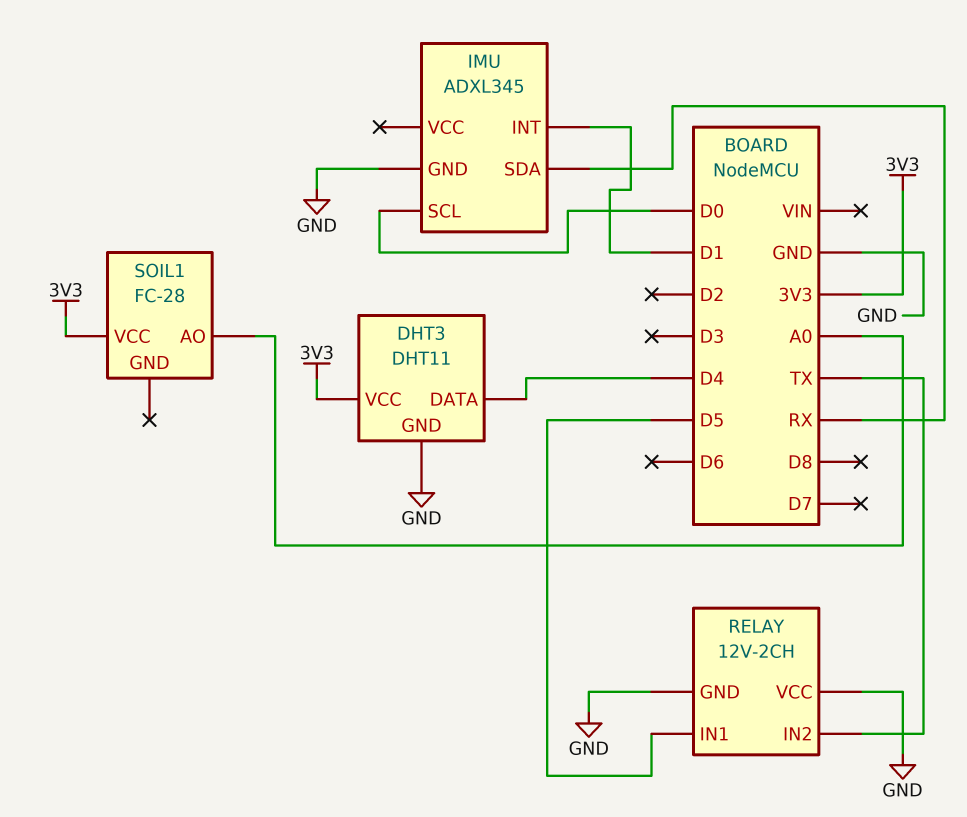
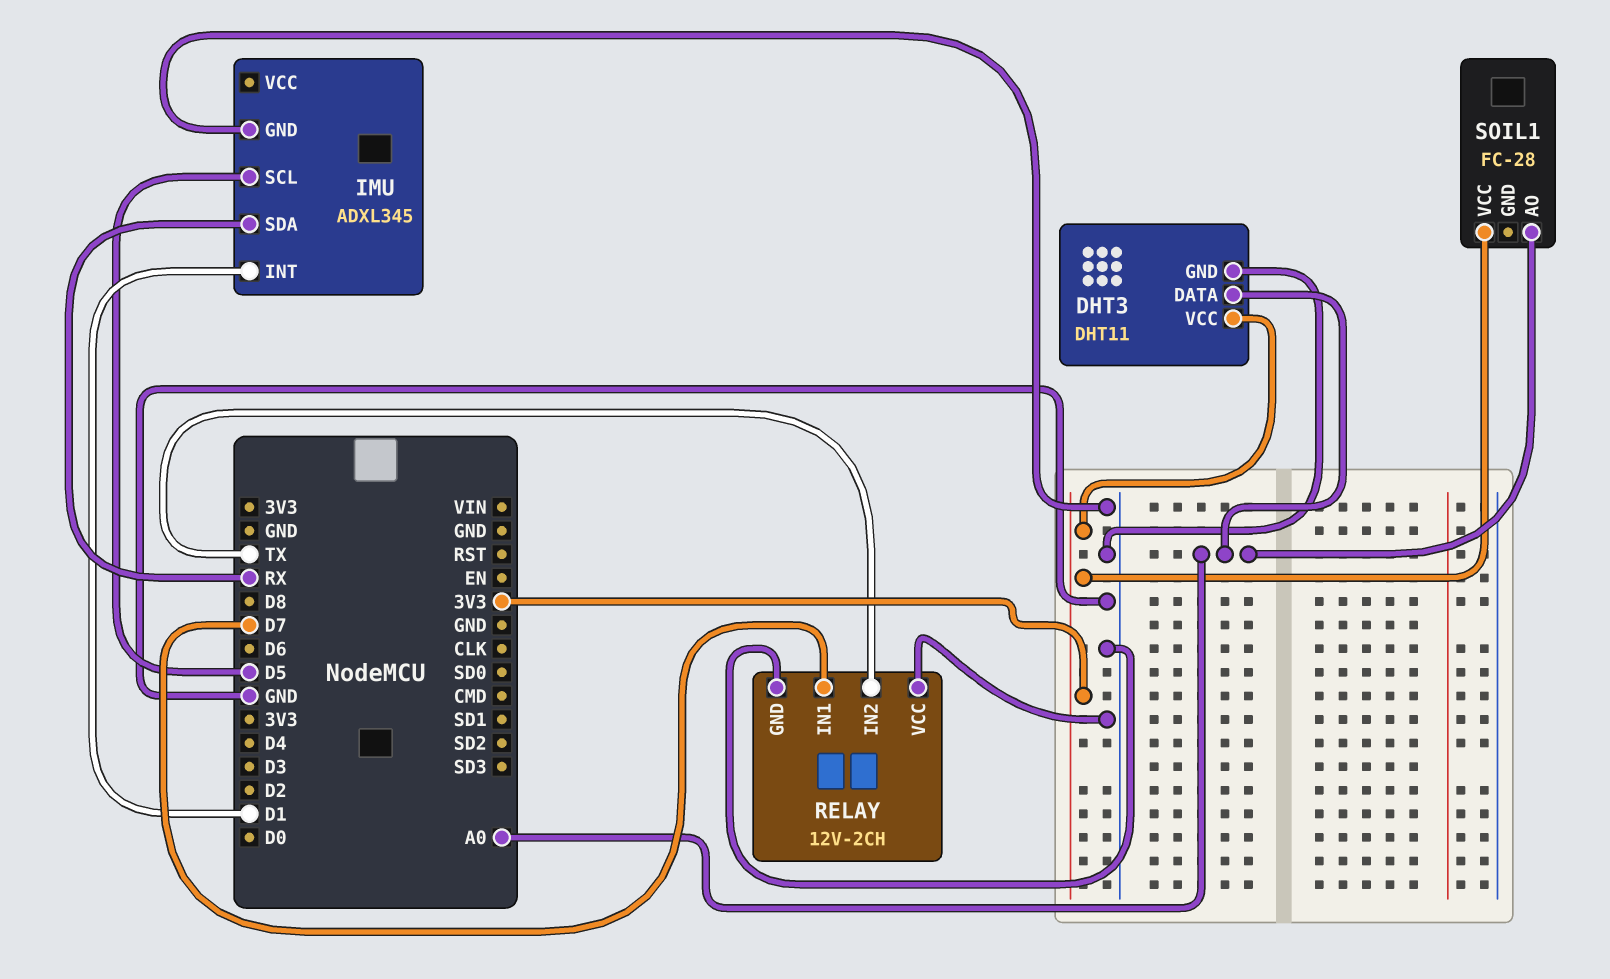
DHT3 pin DATA: D4 -> A0
IMU pin SCL: D0 -> D5
RELAY pin IN1: D5 -> D7

